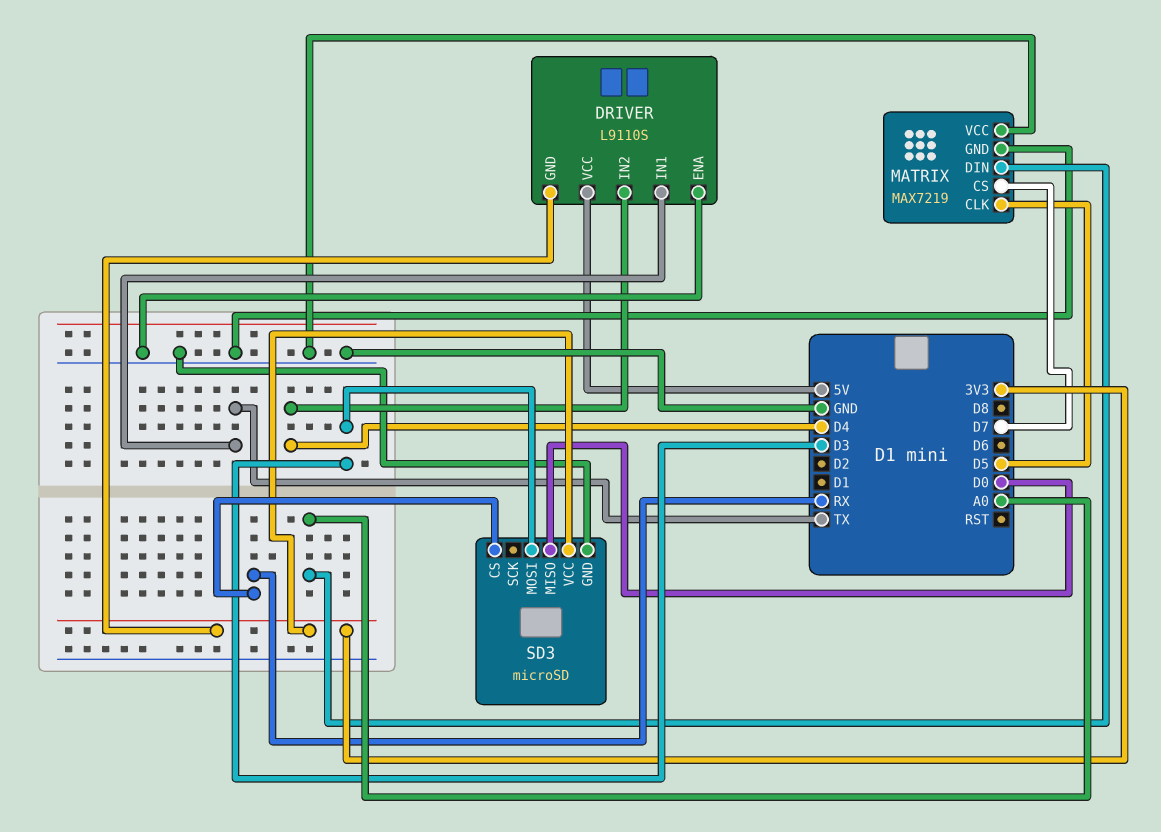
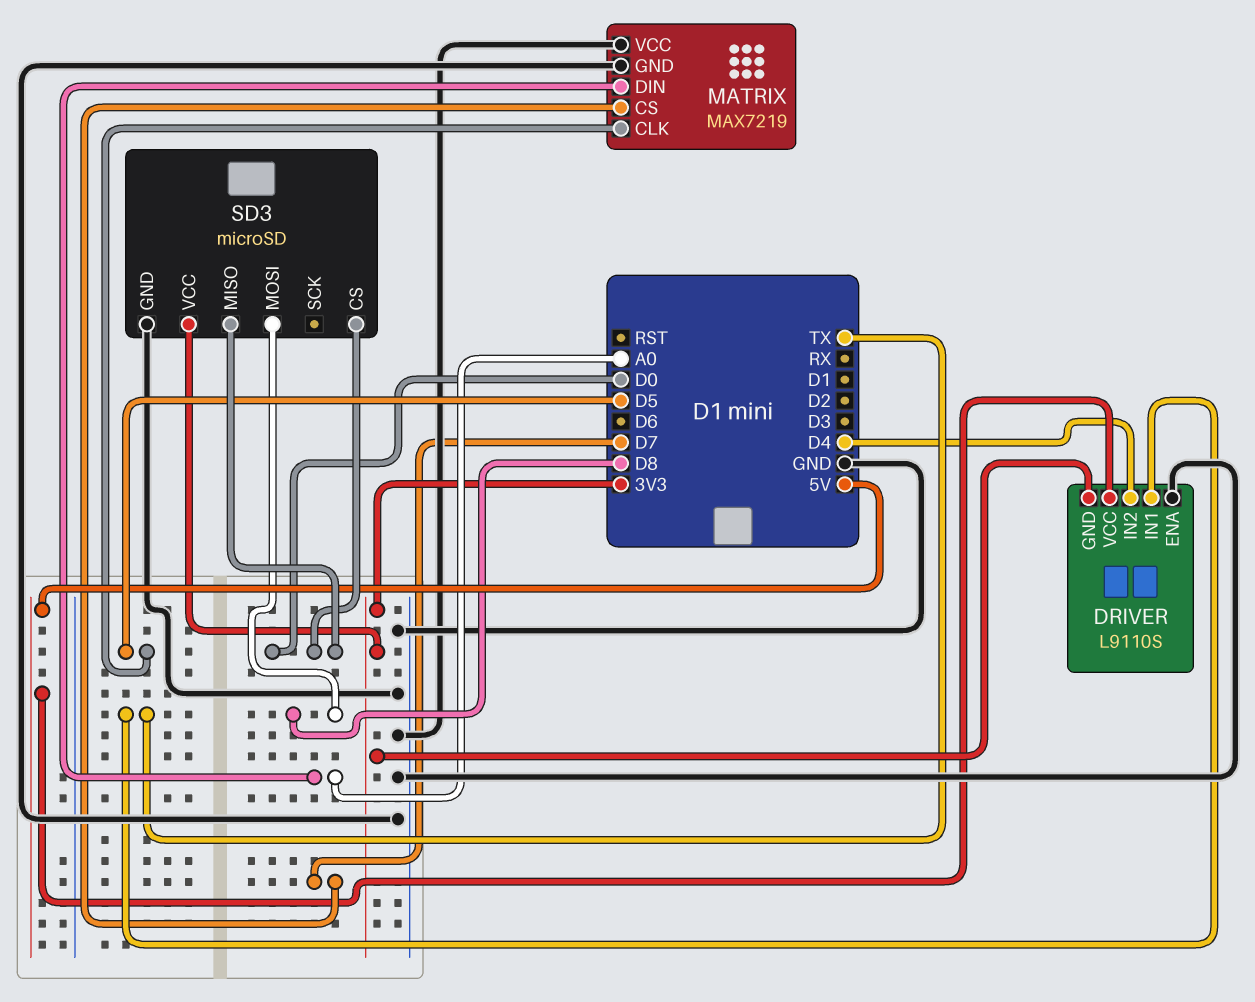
SD3 pin CS: RX -> D0
SD3 pin MOSI: D3 -> D8

